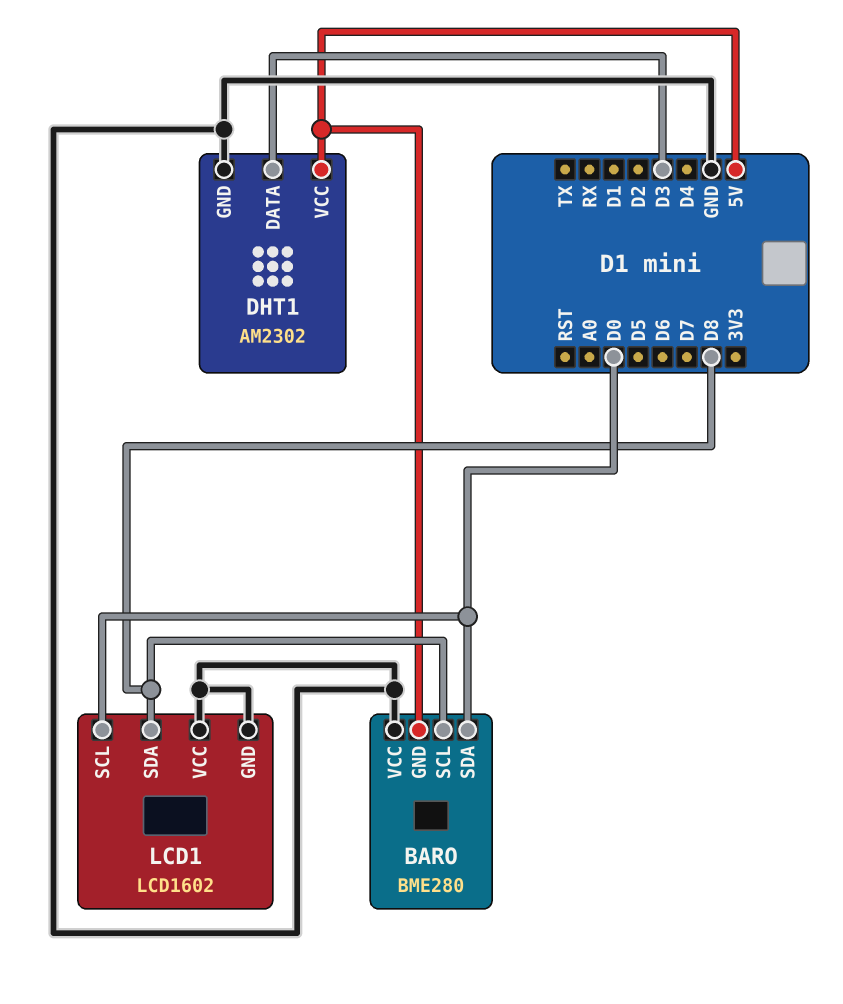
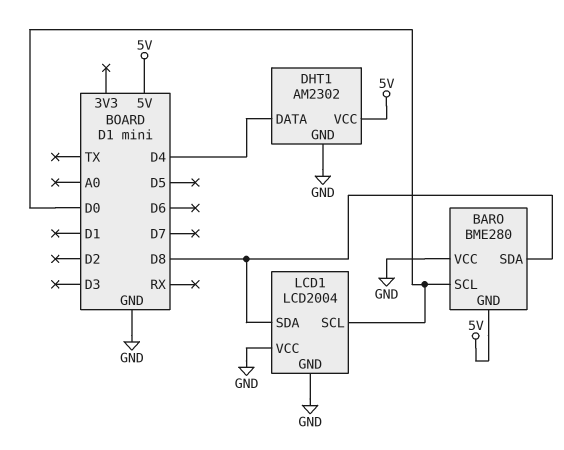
BARO pin SCL: D8 -> D0
BARO pin SDA: D0 -> D8
DHT1 pin DATA: D3 -> D4
LCD1: LCD1602 -> LCD2004

